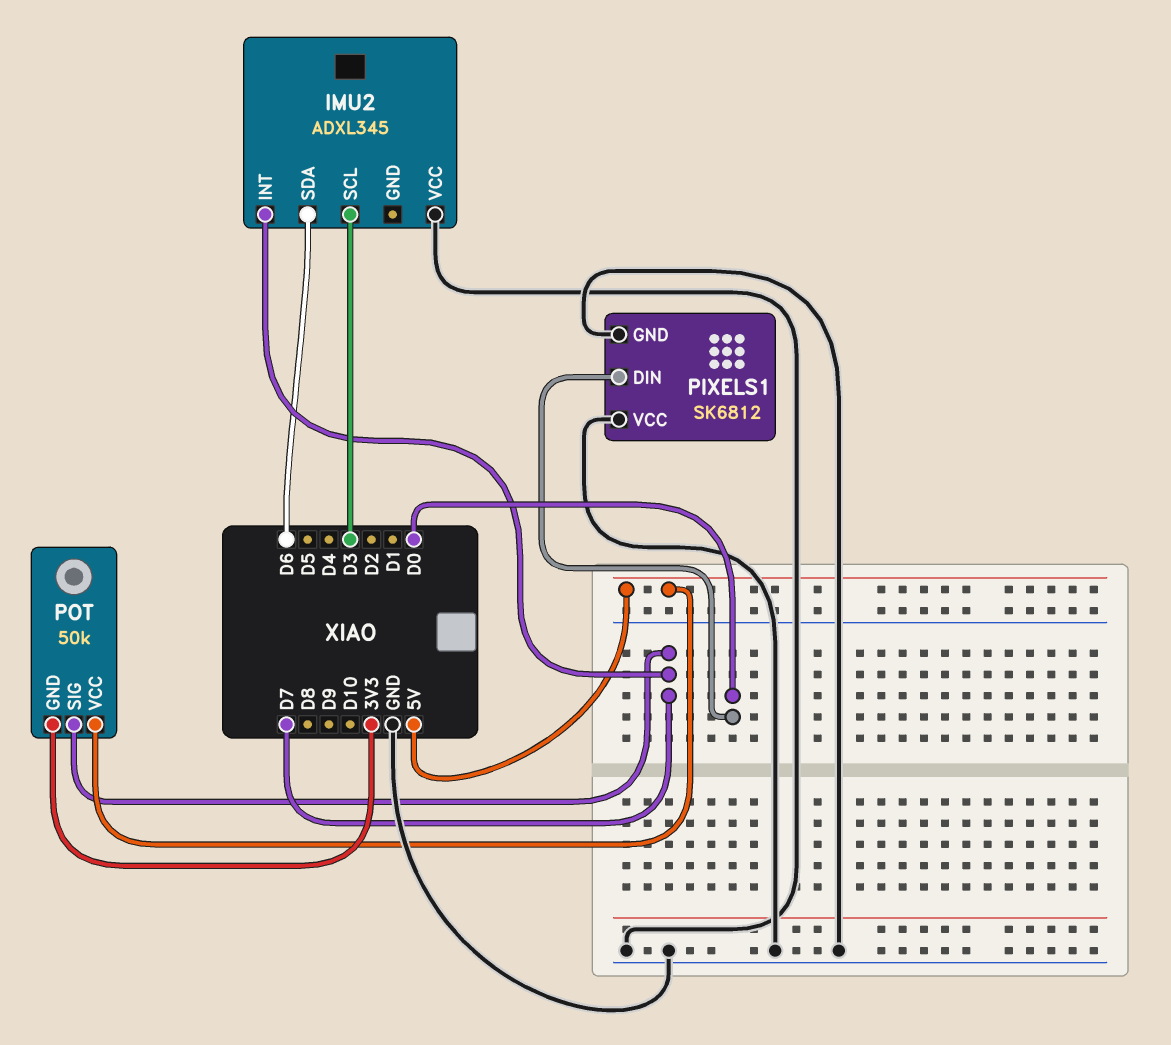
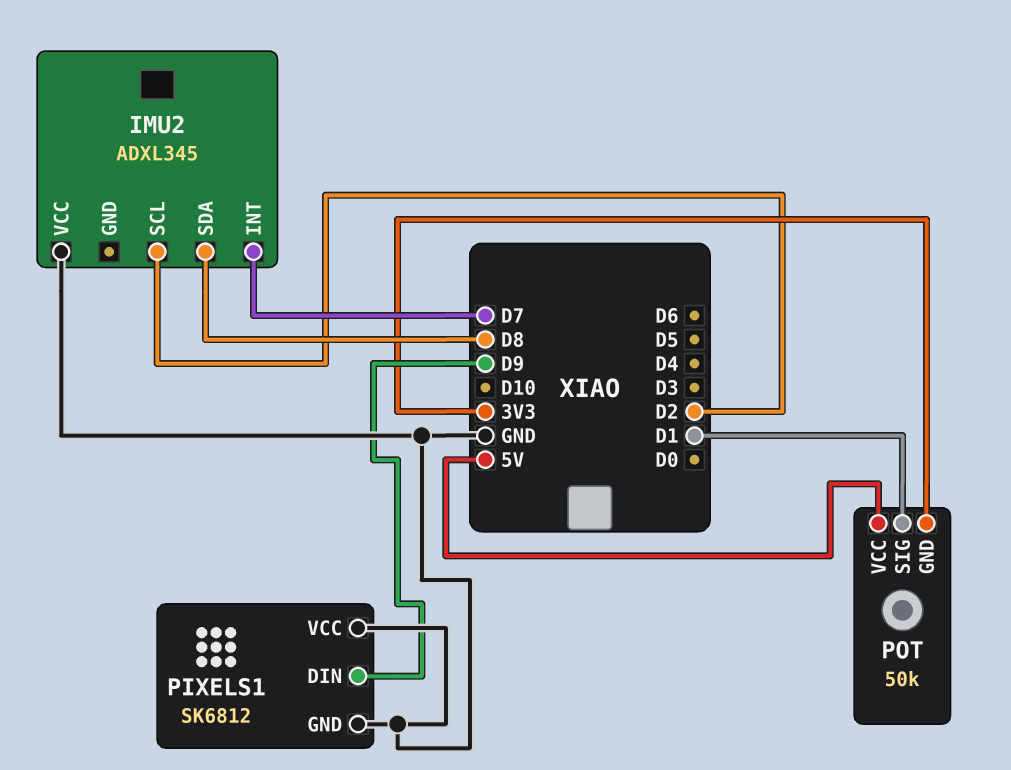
IMU2 pin SCL: D3 -> D2
IMU2 pin SDA: D6 -> D8
PIXELS1 pin DIN: D0 -> D9
POT pin SIG: D7 -> D1

